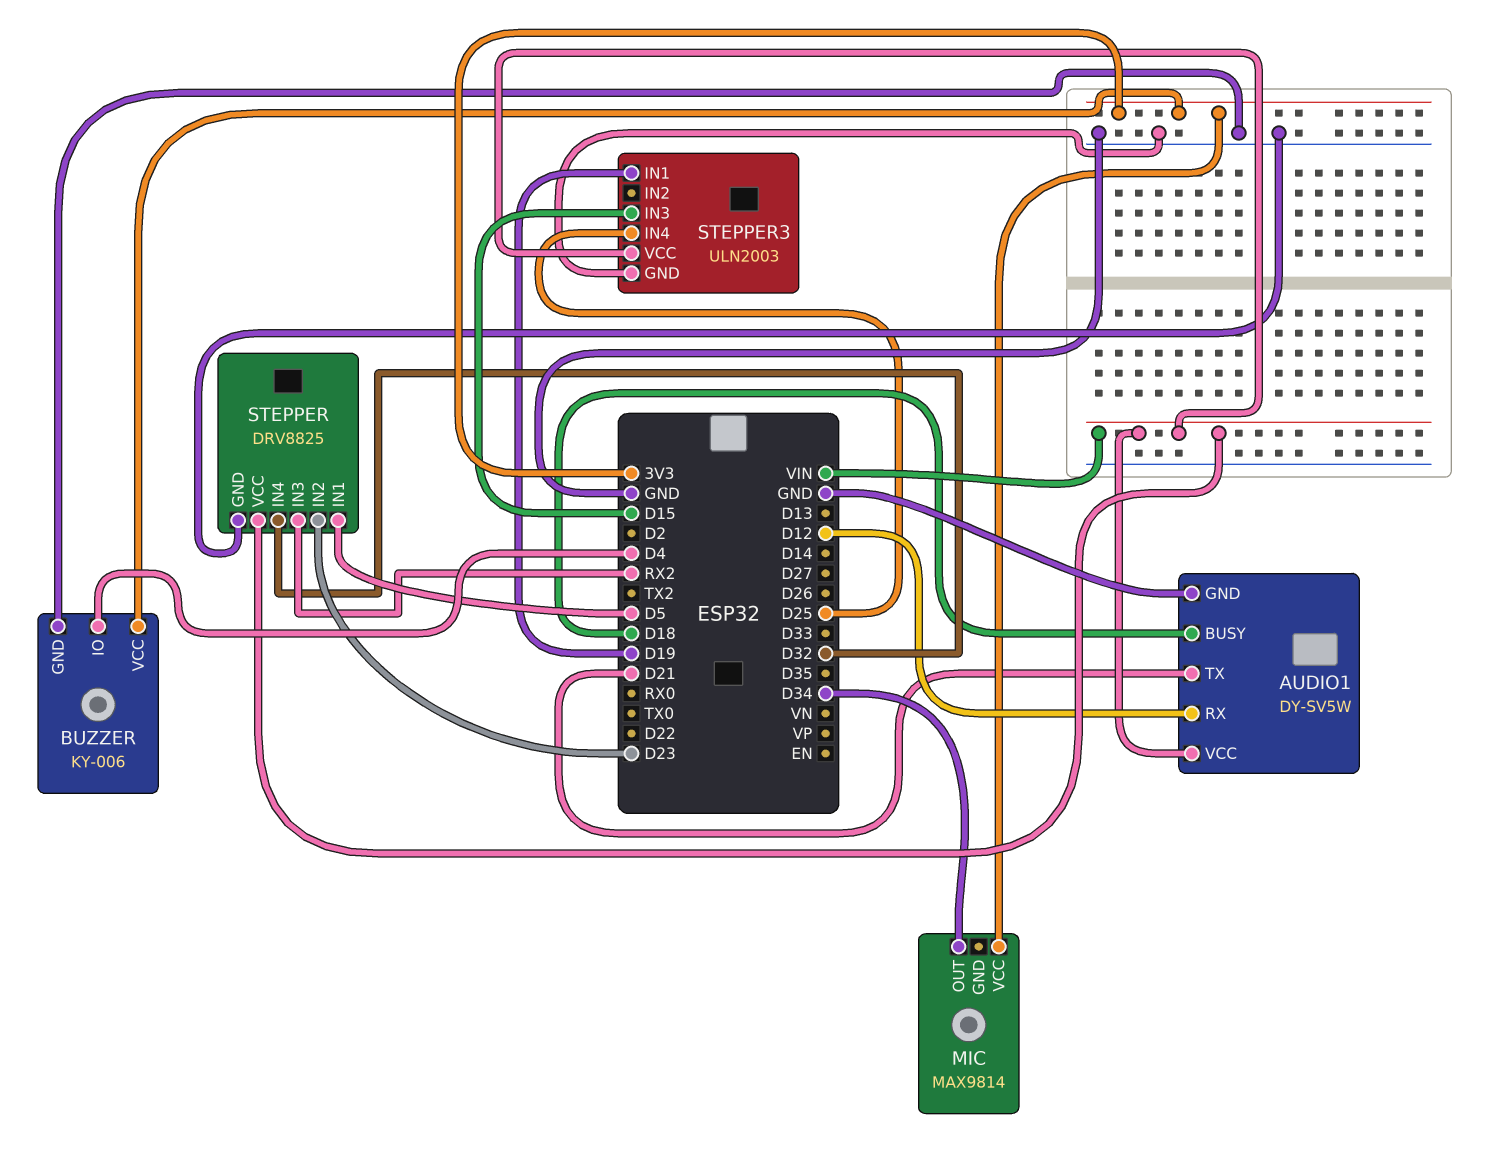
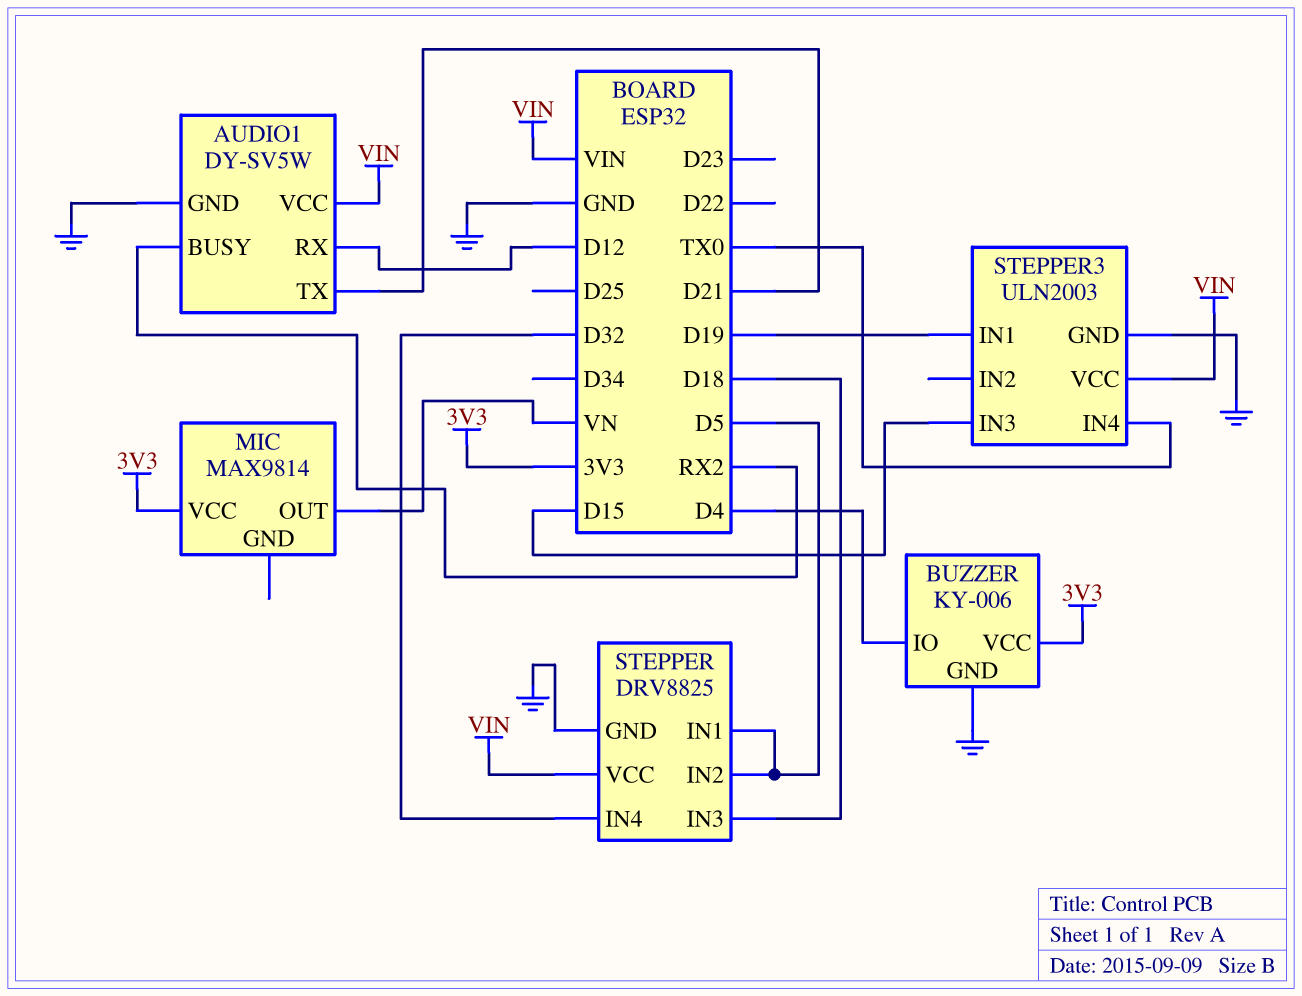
AUDIO1 pin BUSY: D18 -> RX2
MIC pin OUT: D34 -> VN
STEPPER pin IN2: D23 -> D5
STEPPER pin IN3: RX2 -> D18
STEPPER3 pin IN4: D25 -> TX0

